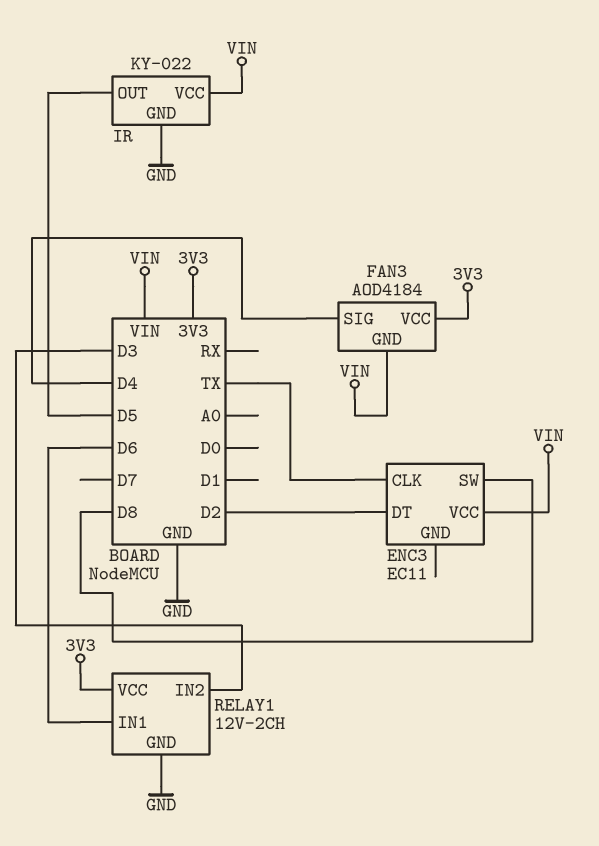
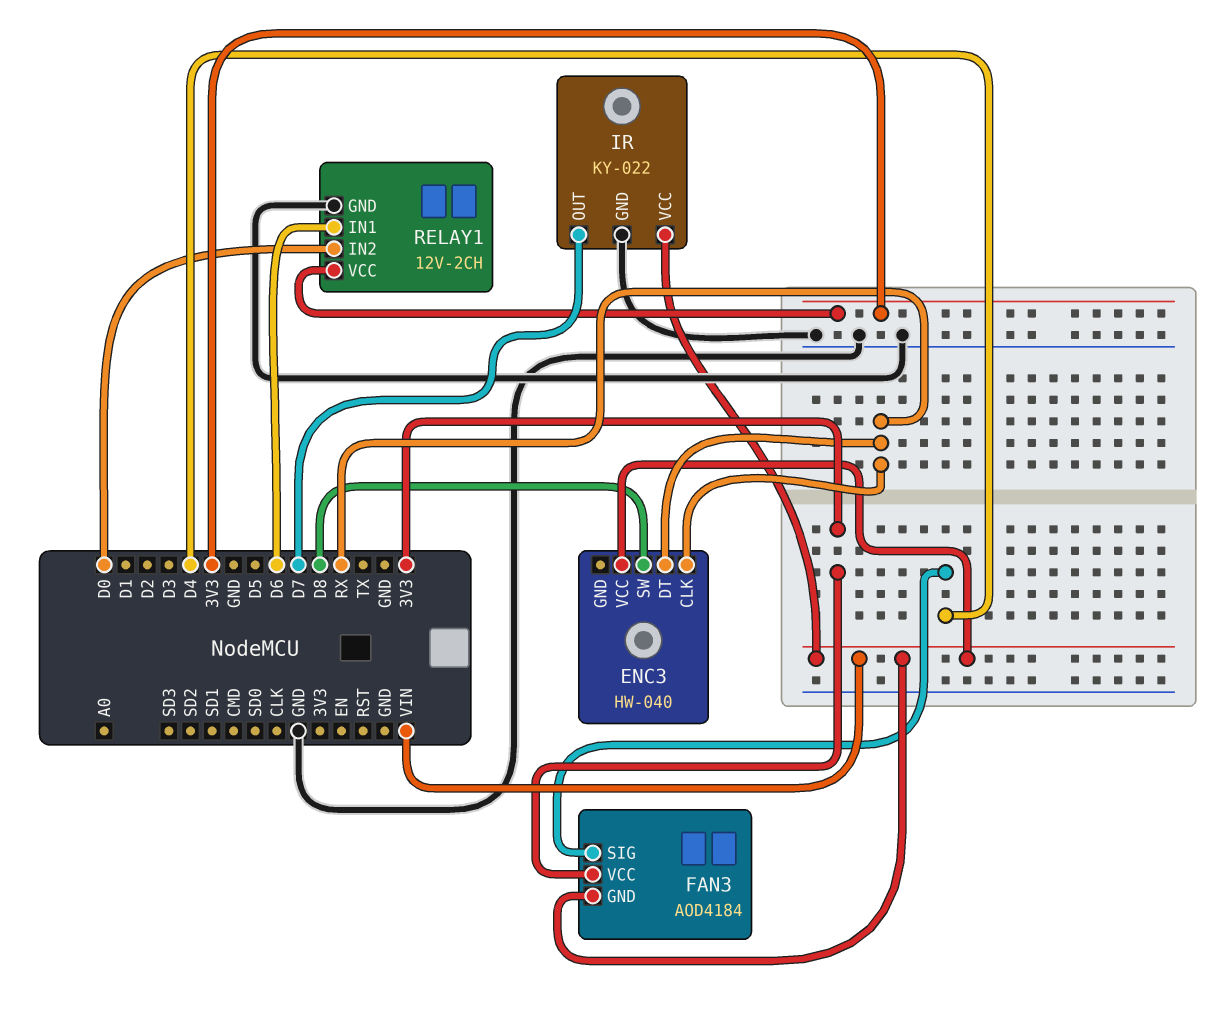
ENC3: EC11 -> HW-040
ENC3 pin CLK: TX -> RX
ENC3 pin DT: D2 -> RX
IR pin OUT: D5 -> D7
RELAY1 pin IN2: D3 -> D0

